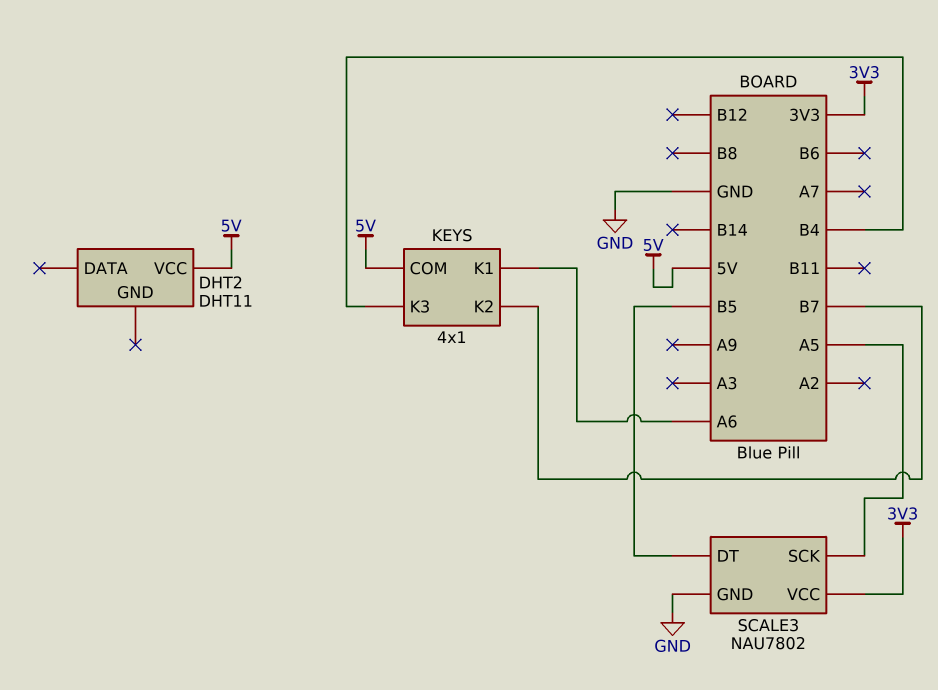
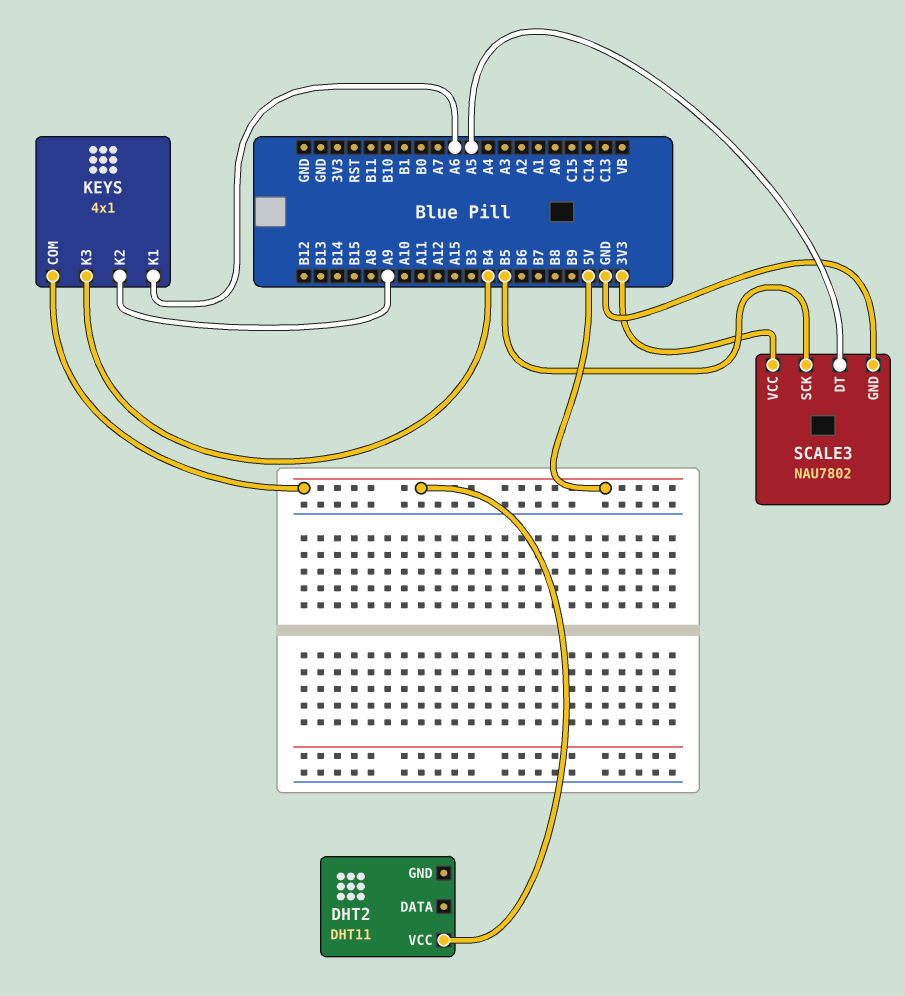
KEYS pin K2: B7 -> A9
SCALE3 pin DT: B5 -> A5
SCALE3 pin SCK: A5 -> B5

